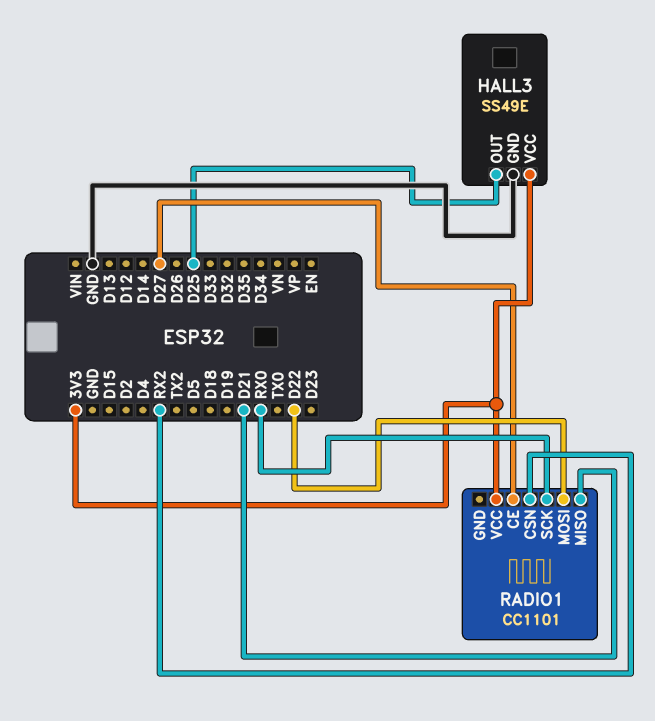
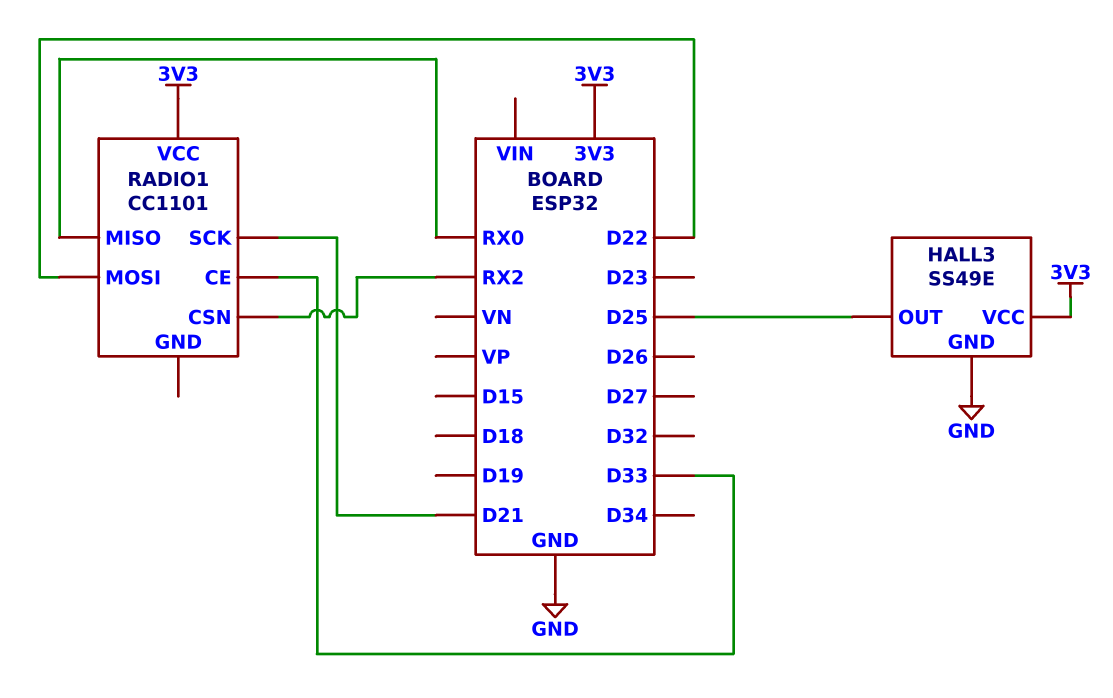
RADIO1 pin CE: D27 -> D33
RADIO1 pin MISO: D21 -> RX0
RADIO1 pin SCK: RX0 -> D21

